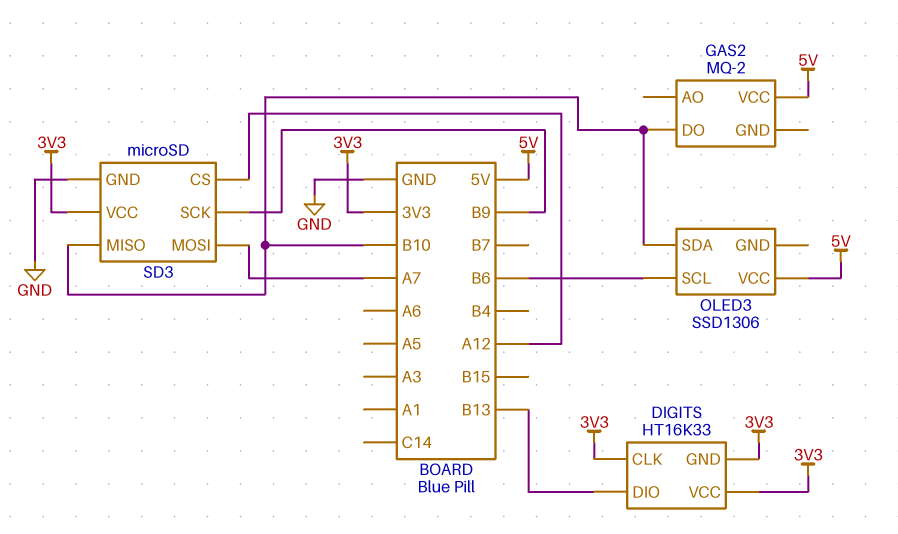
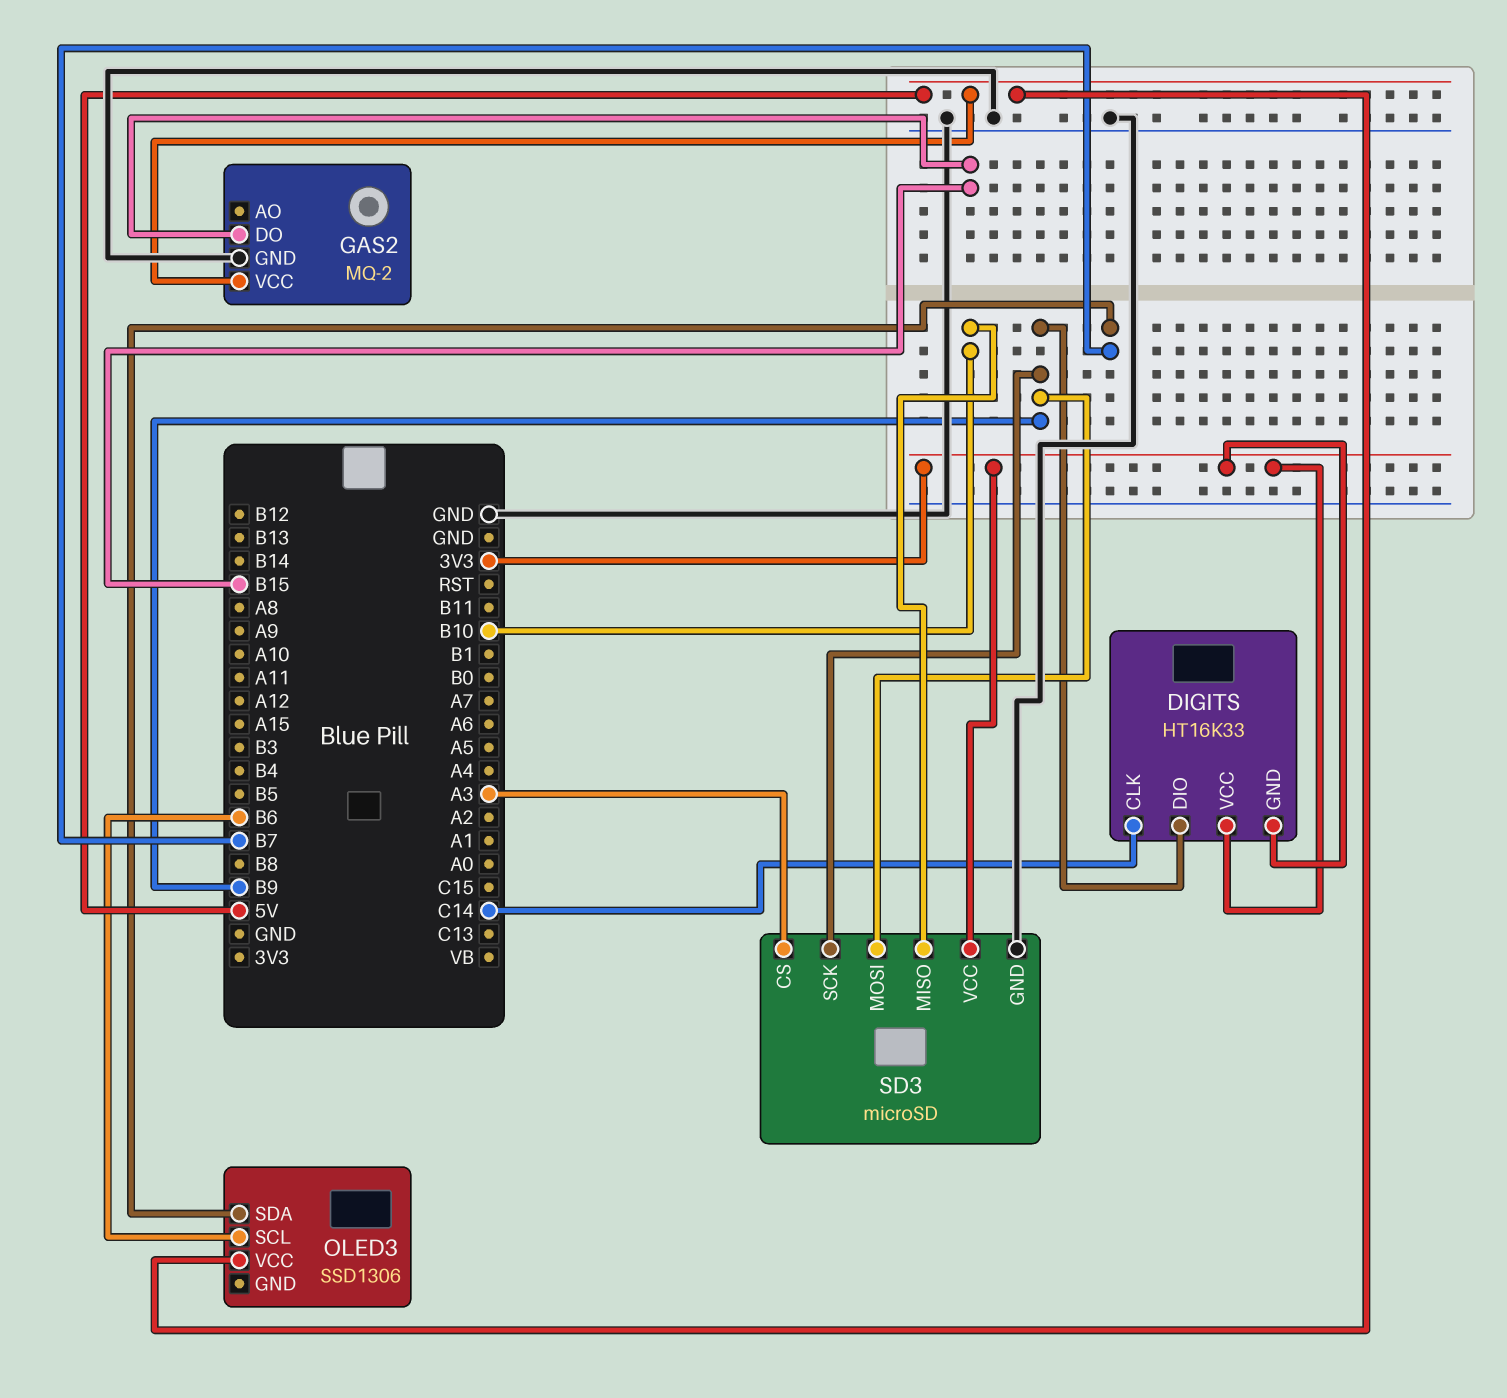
DIGITS pin CLK: 3V3 -> C14
DIGITS pin DIO: B13 -> B9
GAS2 pin DO: B10 -> B15
GAS2 pin GND: none -> GND
OLED3 pin SDA: B10 -> B7
SD3 pin CS: A12 -> A3
SD3 pin MOSI: A7 -> B9

